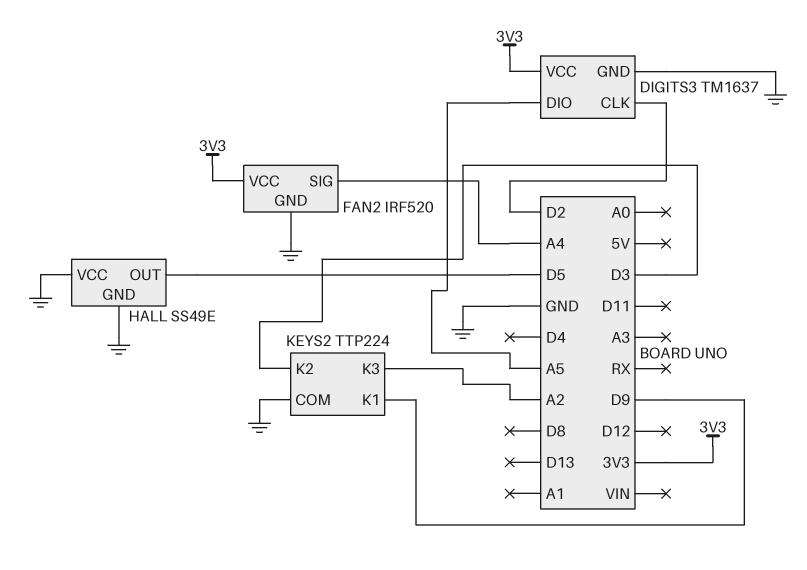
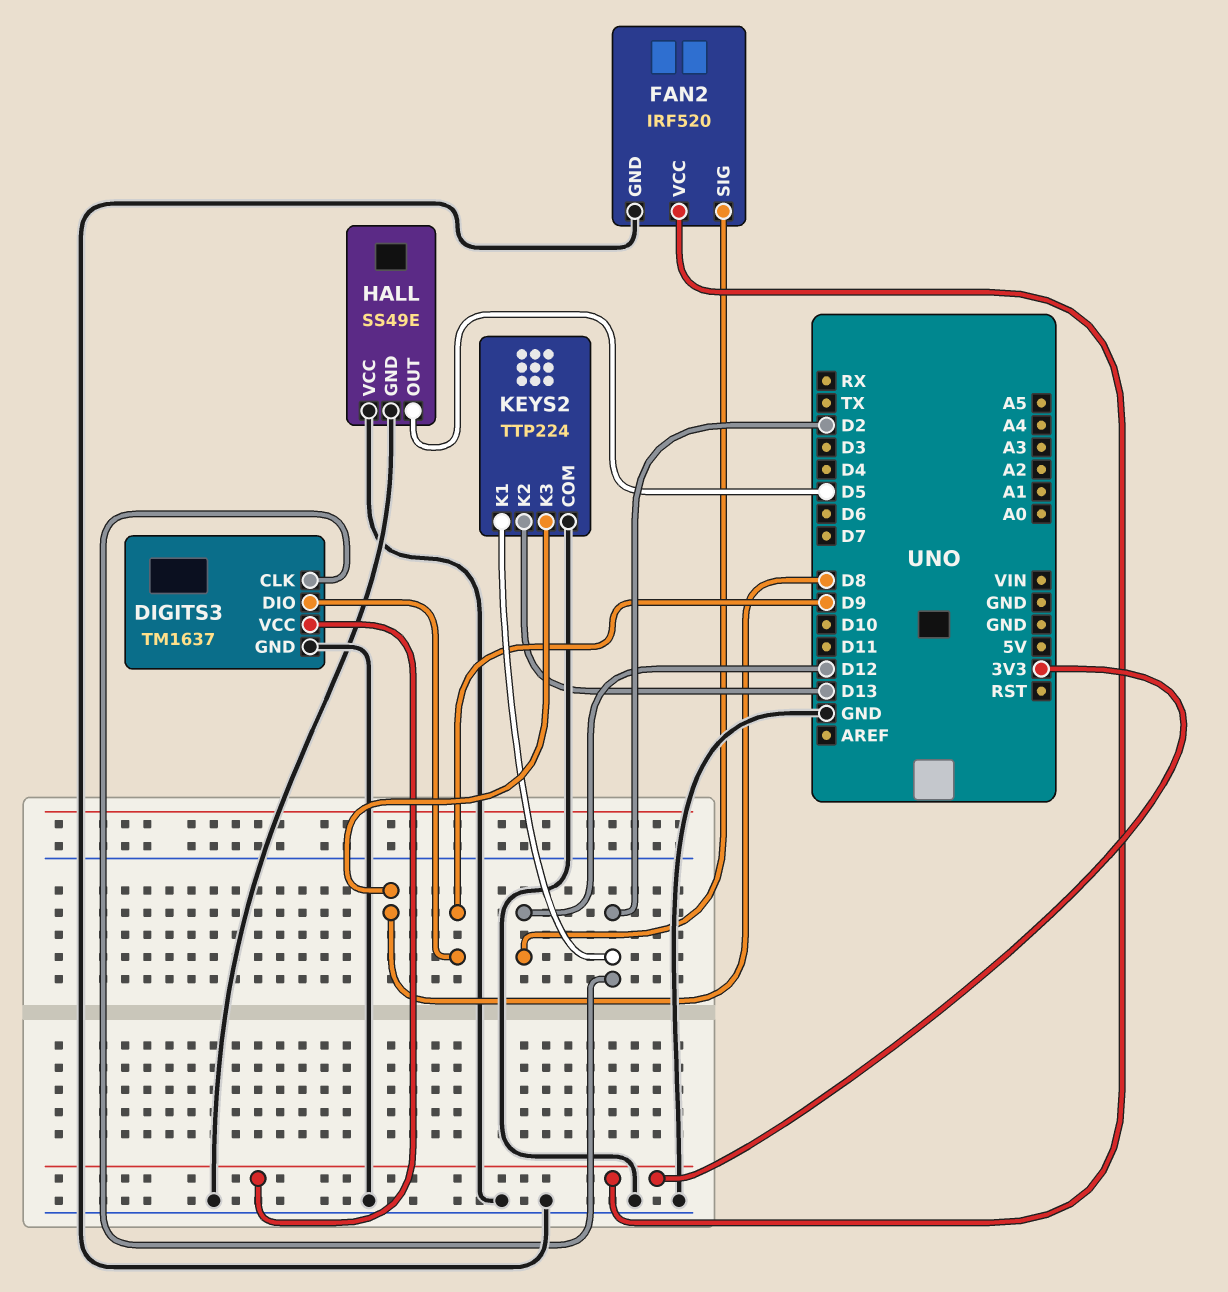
DIGITS3 pin DIO: A5 -> D9
FAN2 pin SIG: A4 -> D12
KEYS2 pin K1: D9 -> D2
KEYS2 pin K2: D3 -> D13
KEYS2 pin K3: A2 -> D8

